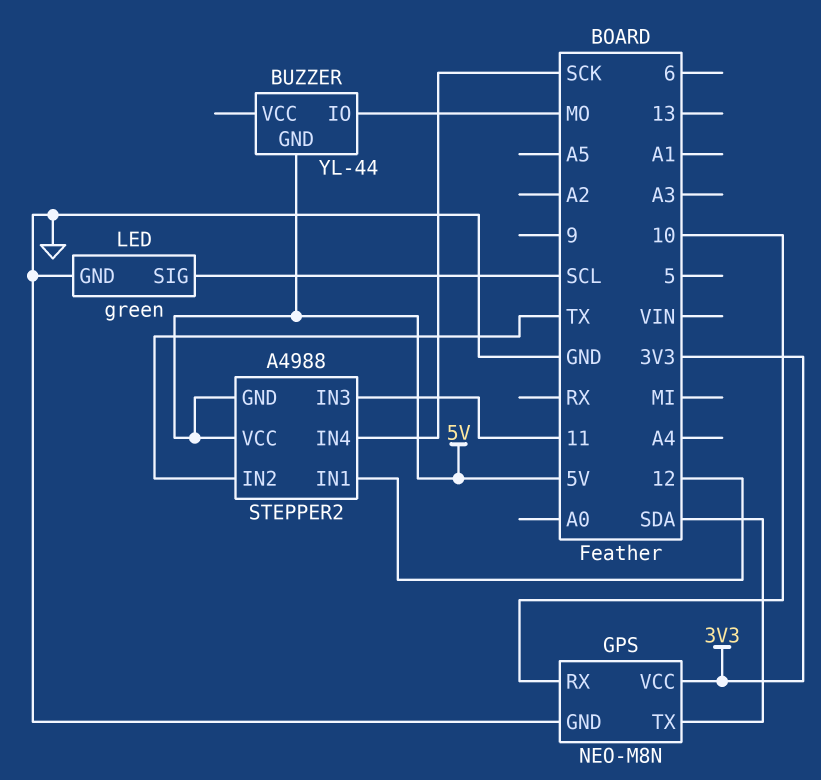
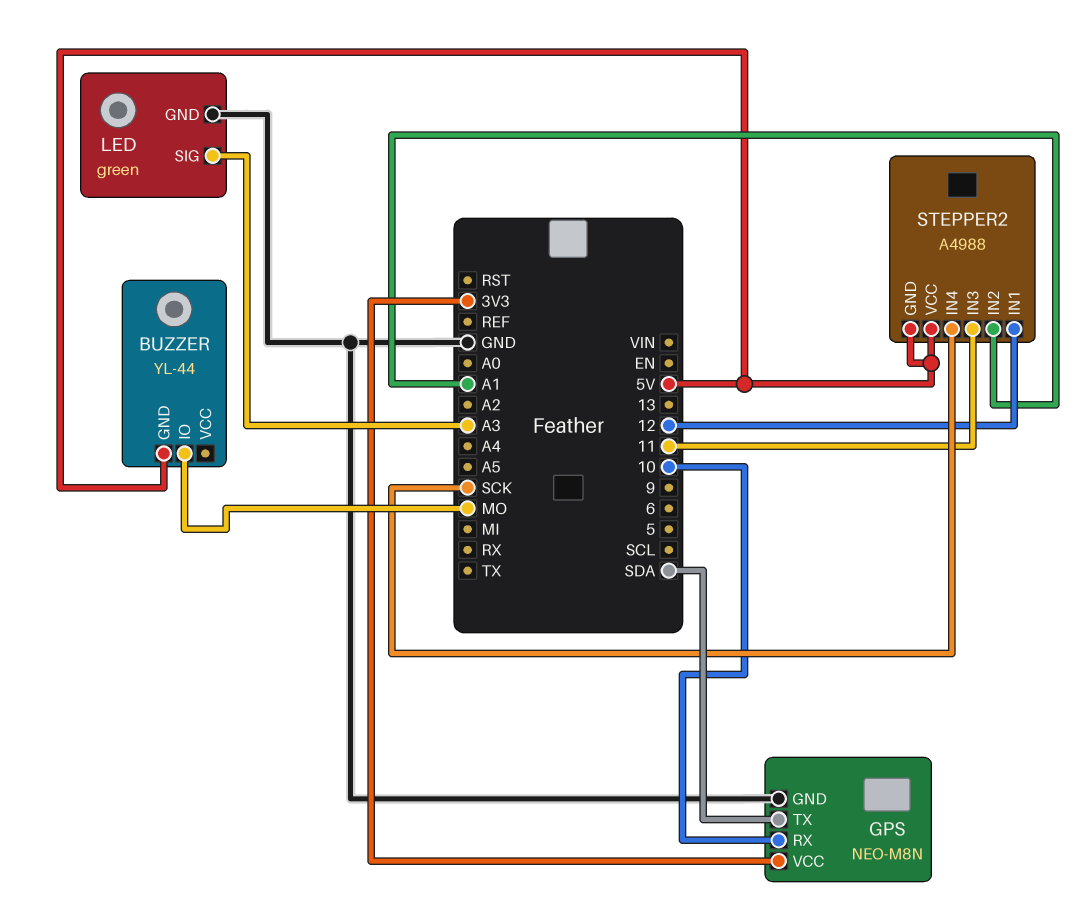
LED pin SIG: SCL -> A3
STEPPER2 pin IN2: TX -> A1

